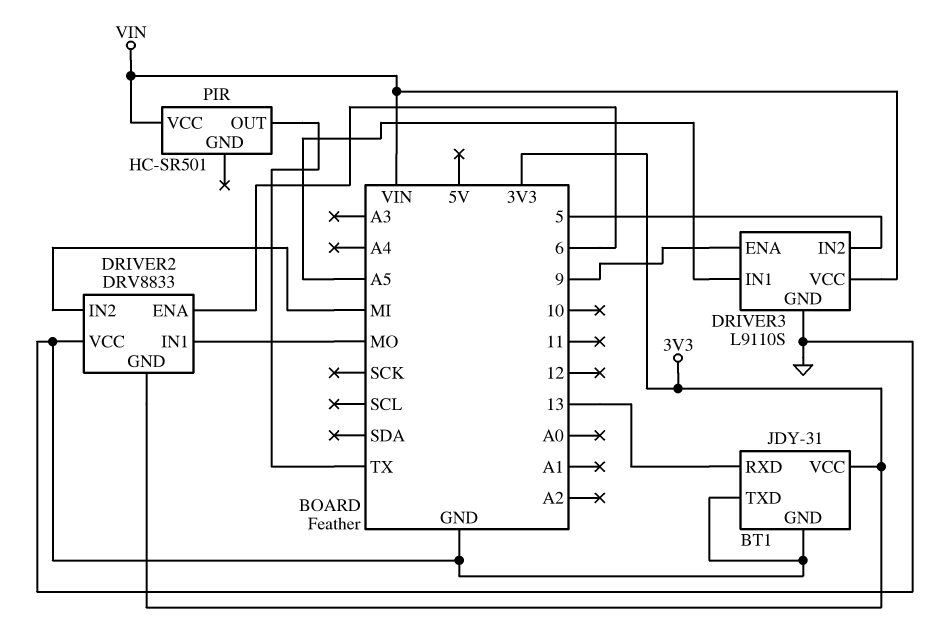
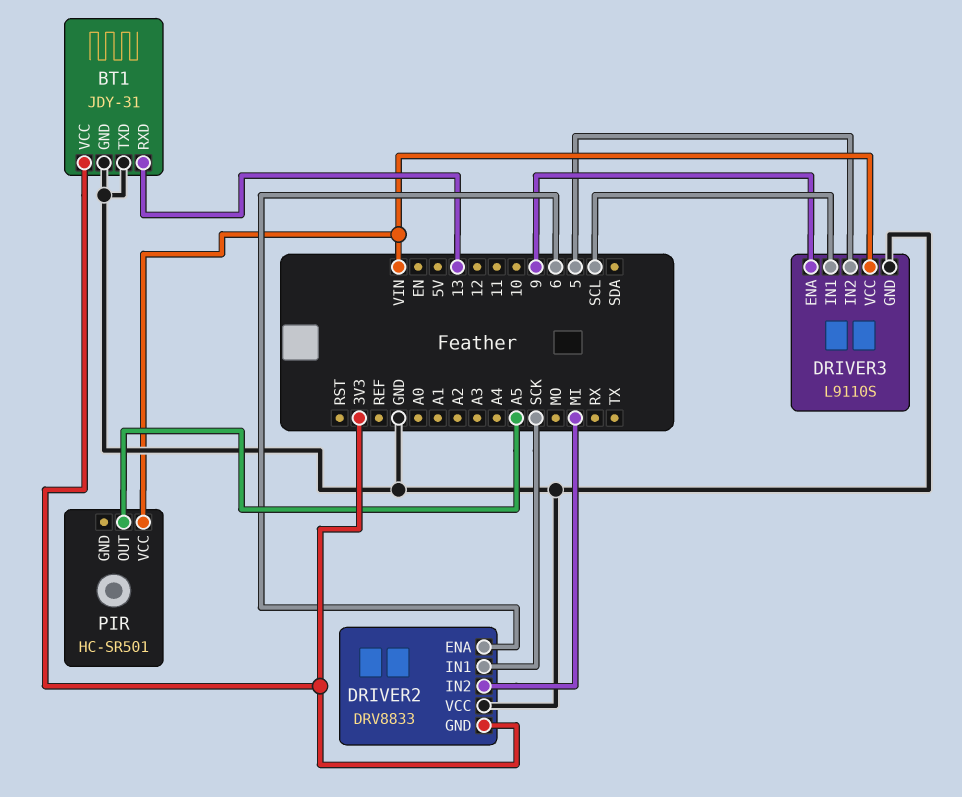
DRIVER2 pin IN1: MO -> SCK
DRIVER3 pin IN1: A5 -> SCL
PIR pin OUT: TX -> A5

